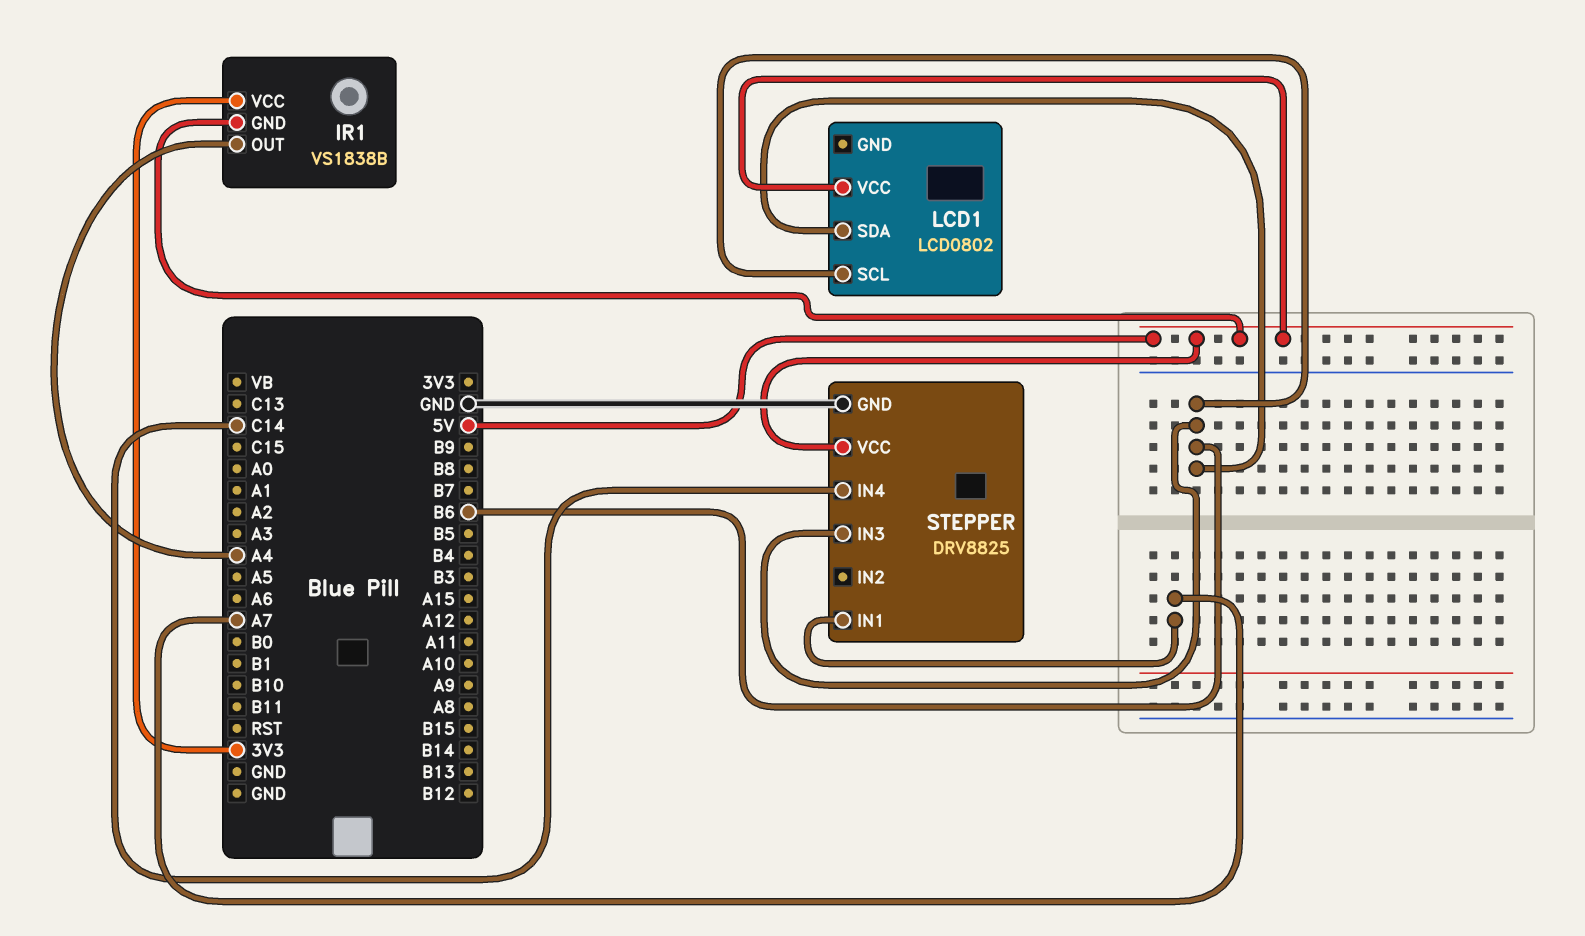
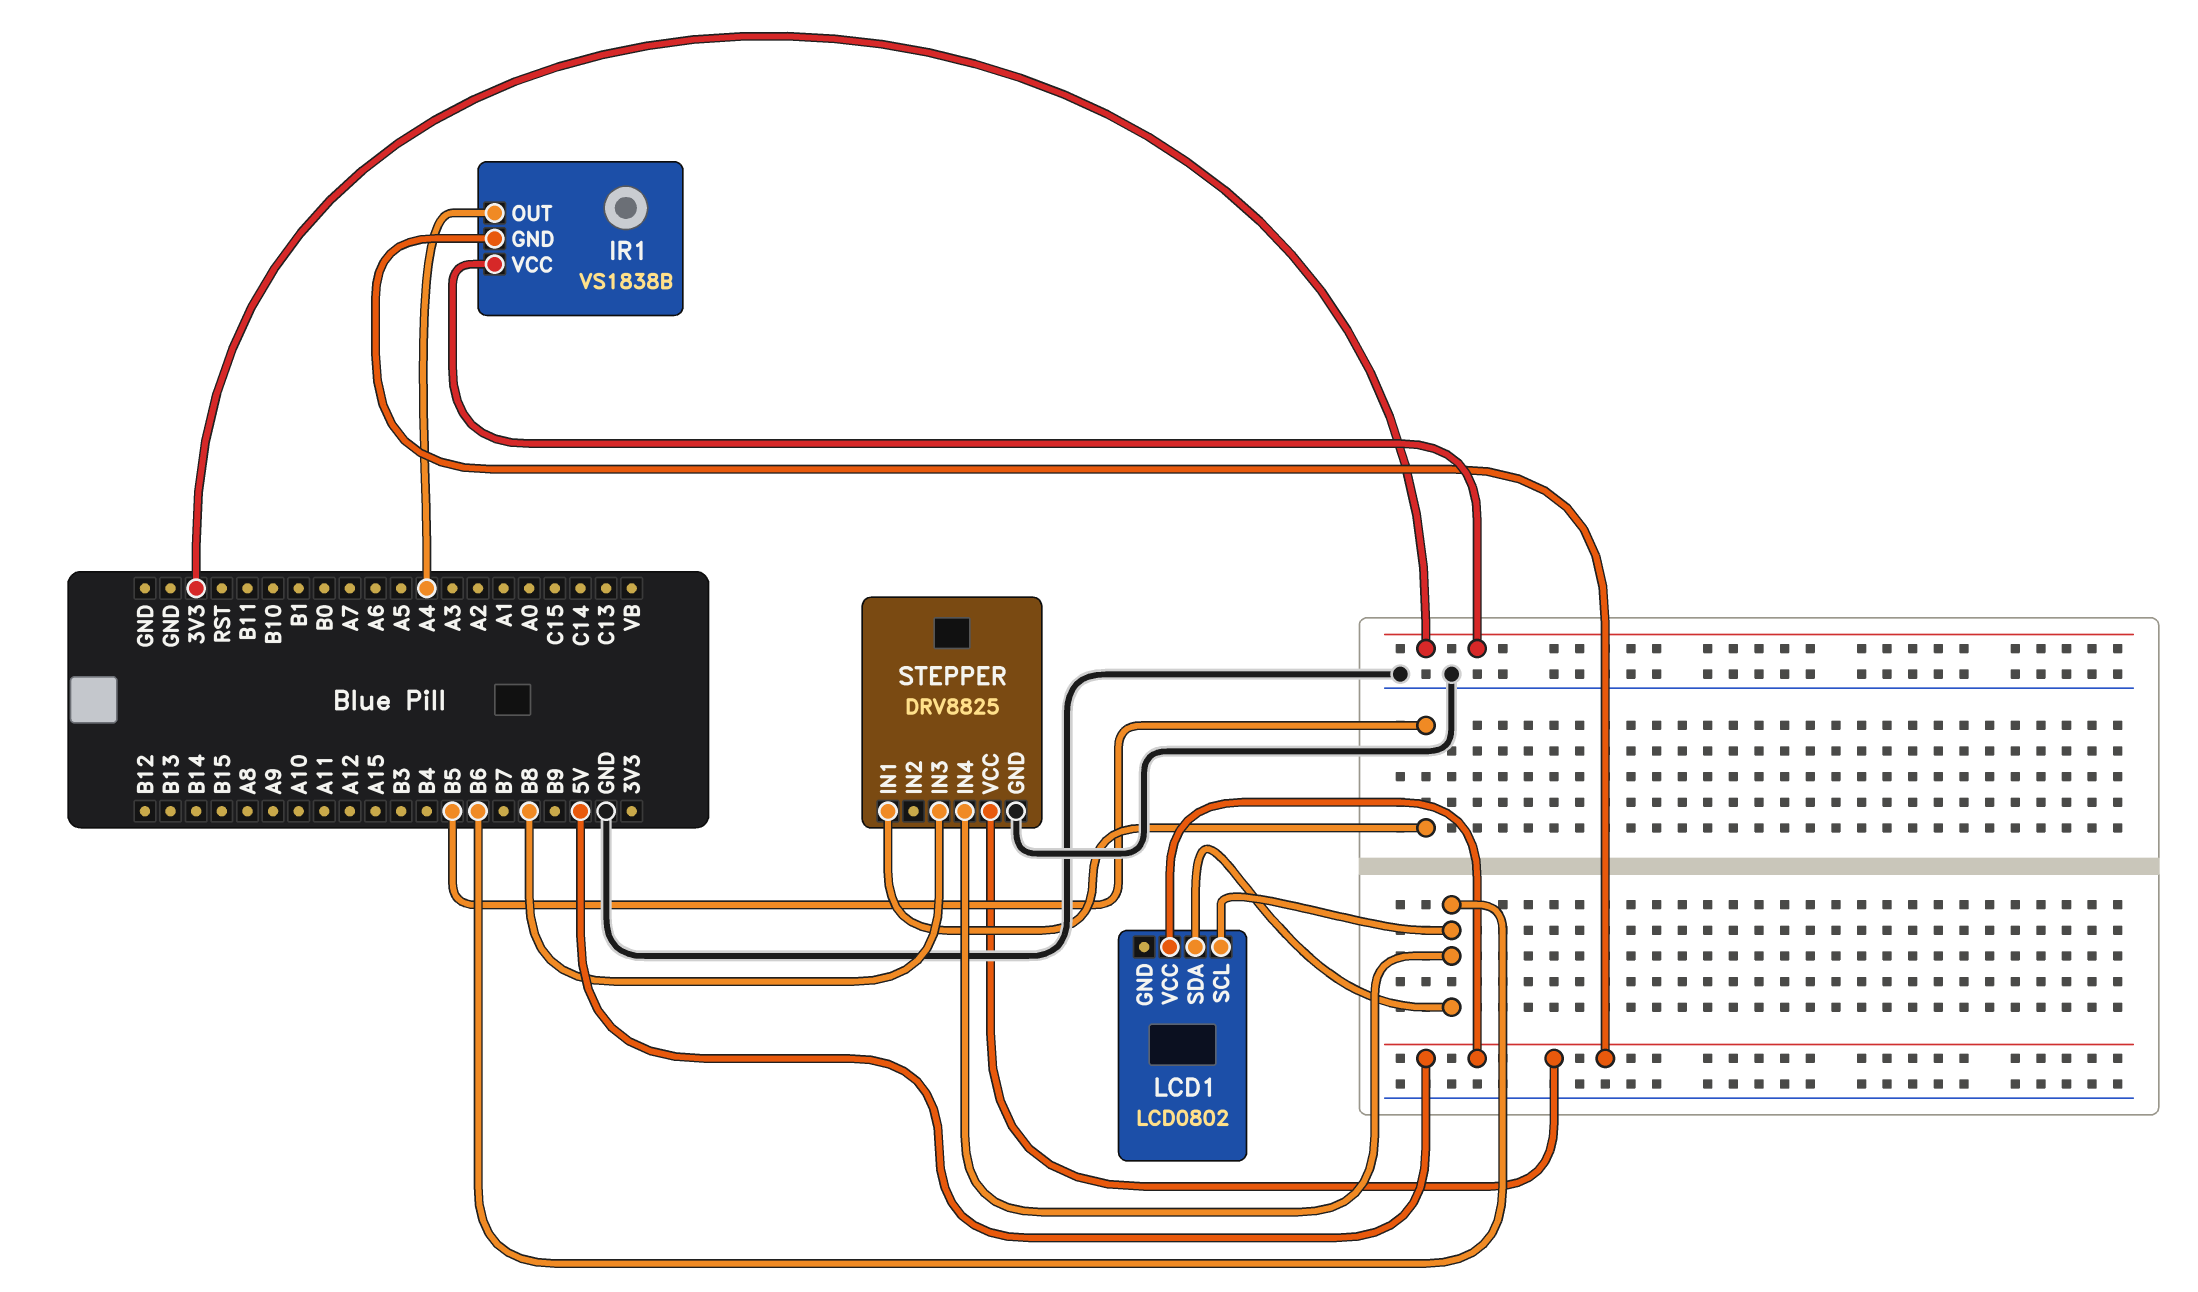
STEPPER pin IN1: A7 -> B5
STEPPER pin IN3: B6 -> B8
STEPPER pin IN4: C14 -> B6

